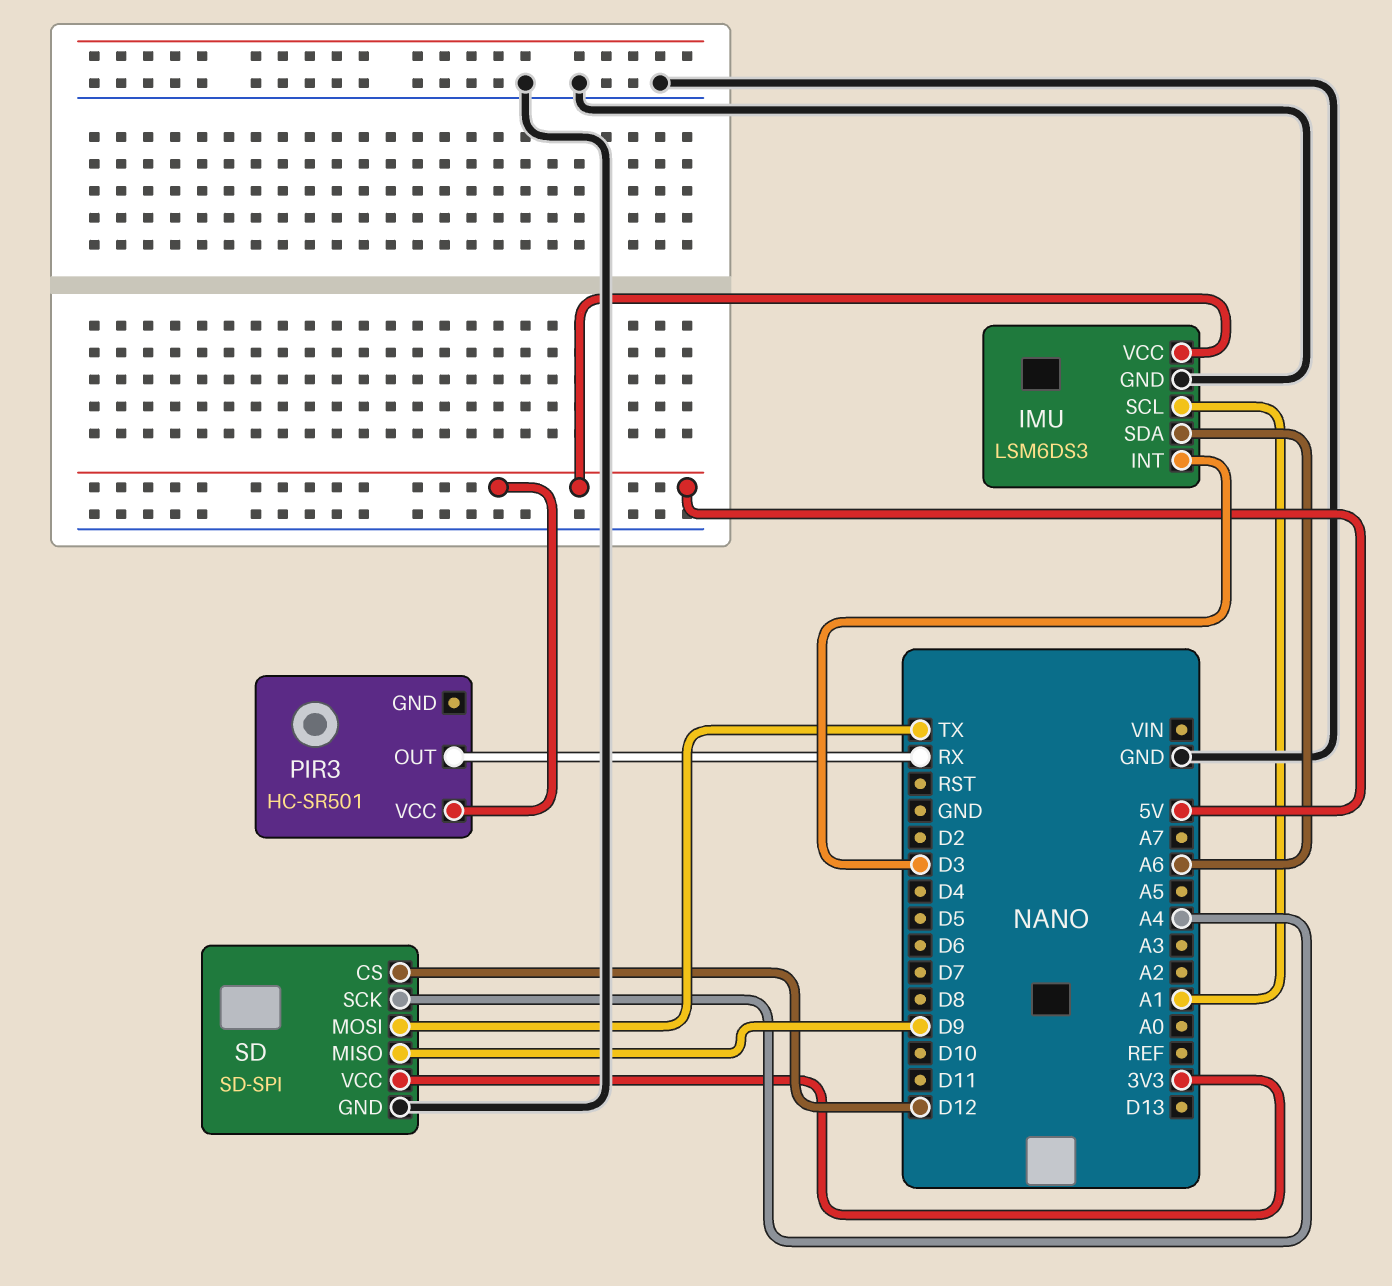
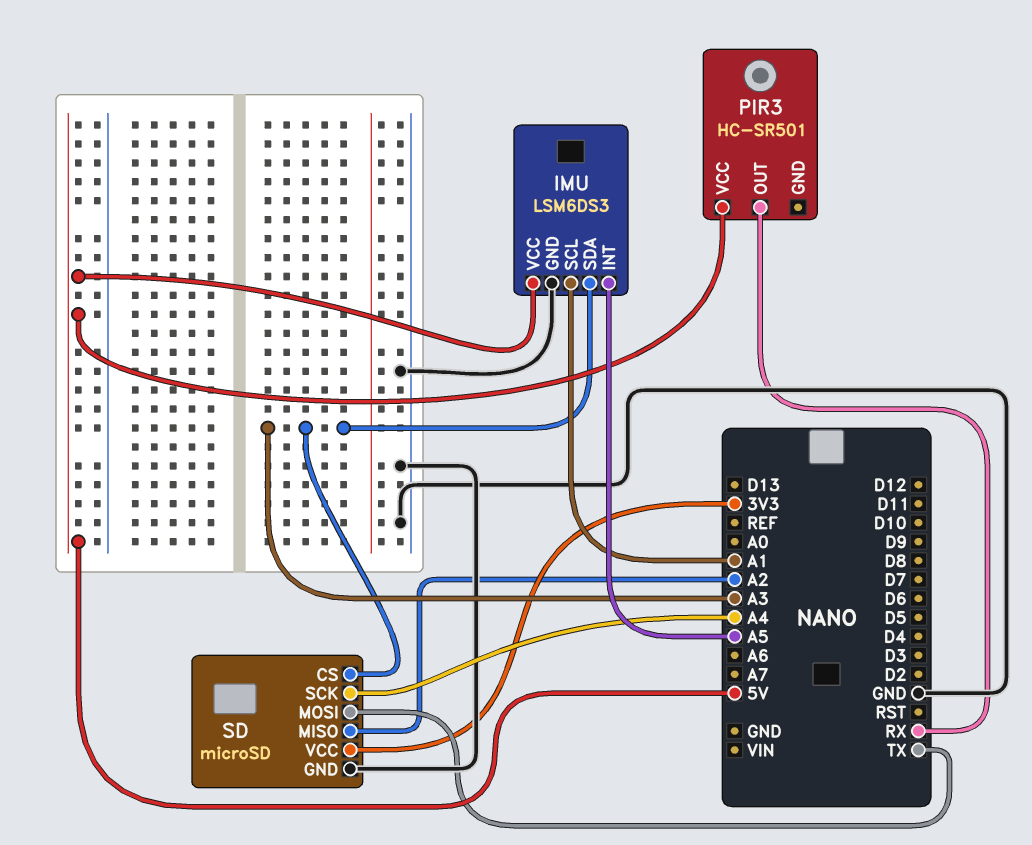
IMU pin INT: D3 -> A5
IMU pin SDA: A6 -> A3
SD: SD-SPI -> microSD
SD pin CS: D12 -> A3
SD pin MISO: D9 -> A2

